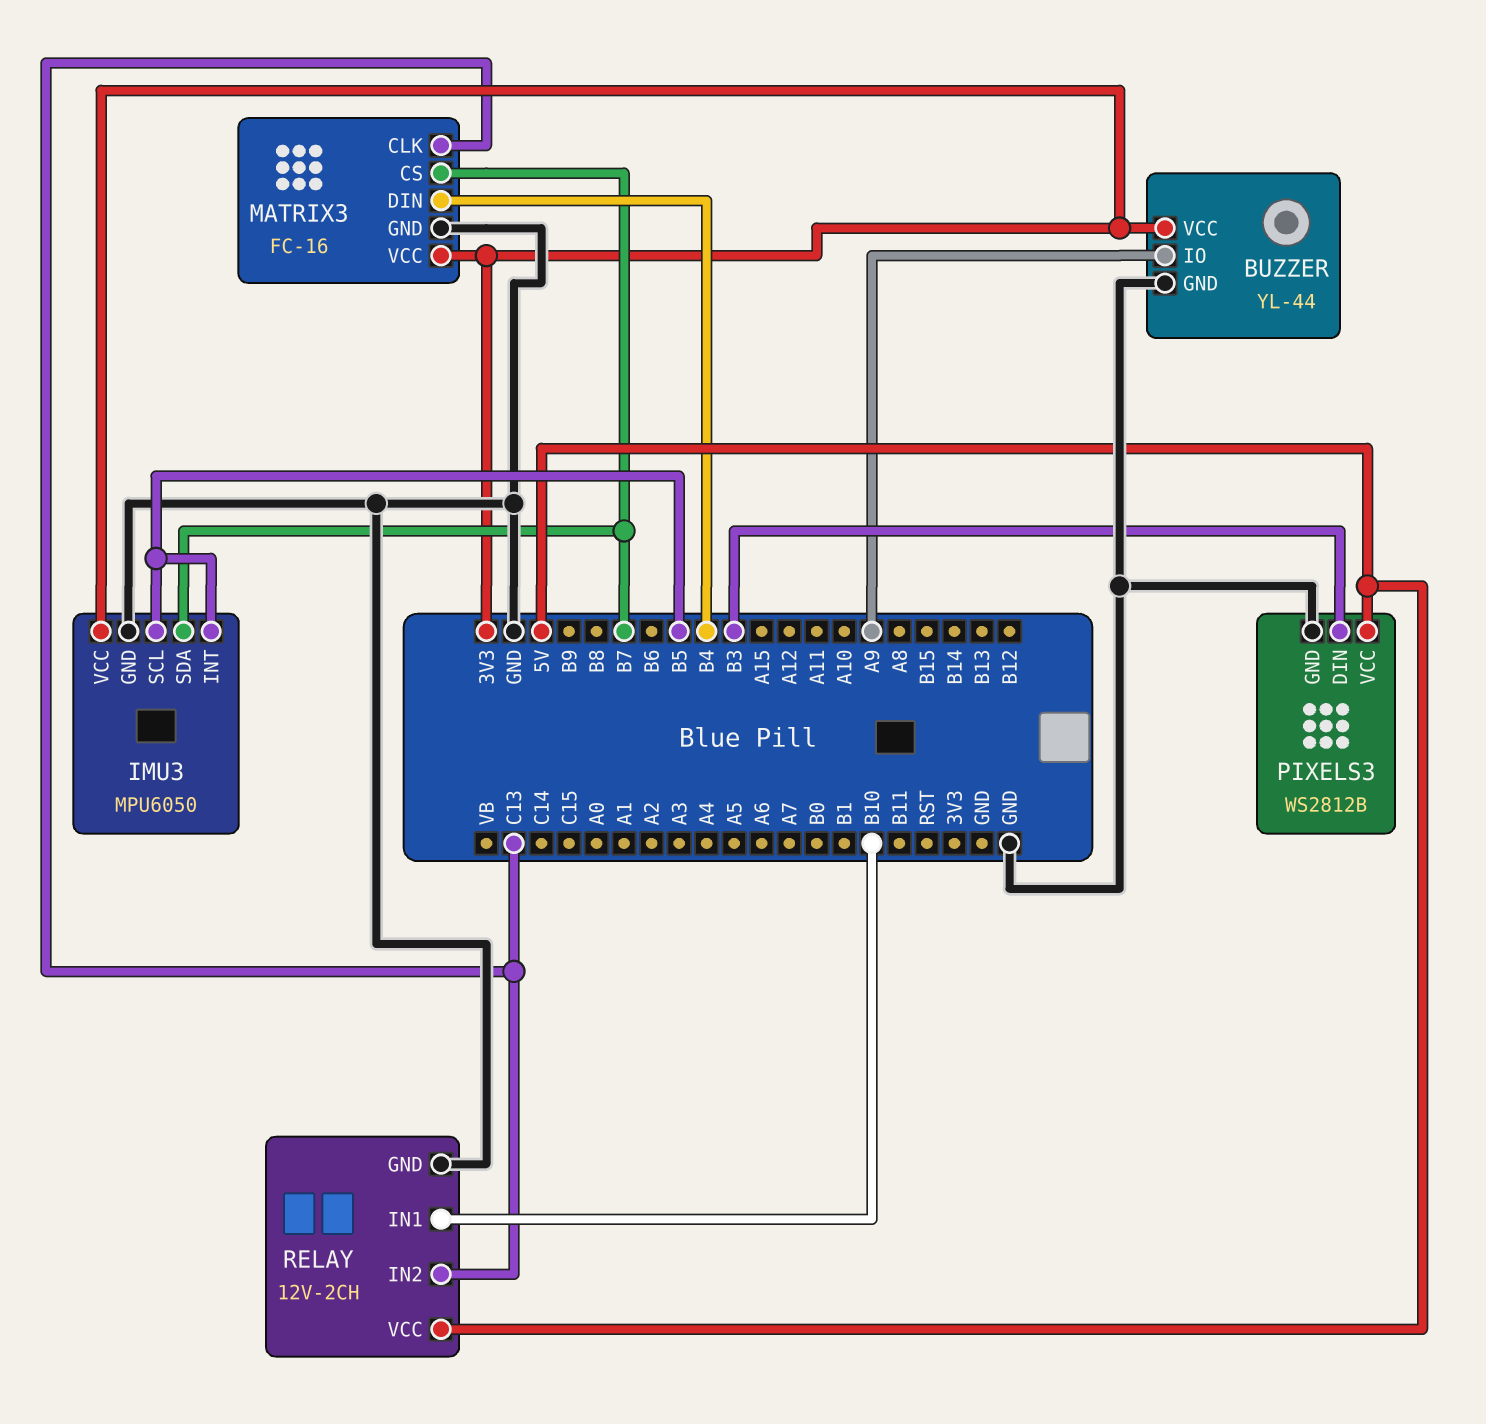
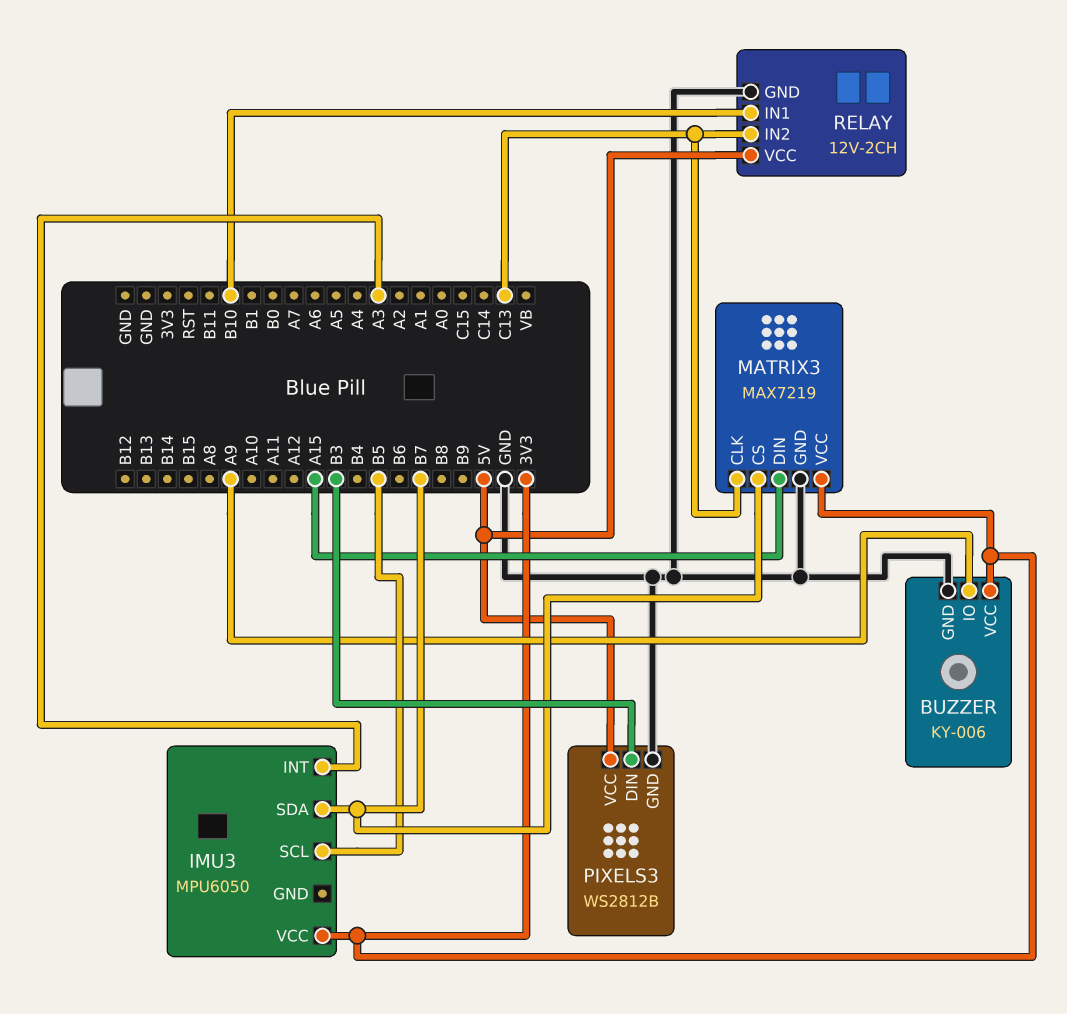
BUZZER: YL-44 -> KY-006
IMU3 pin GND: GND -> none
IMU3 pin INT: B5 -> A3
MATRIX3: FC-16 -> MAX7219
MATRIX3 pin DIN: B4 -> A15

